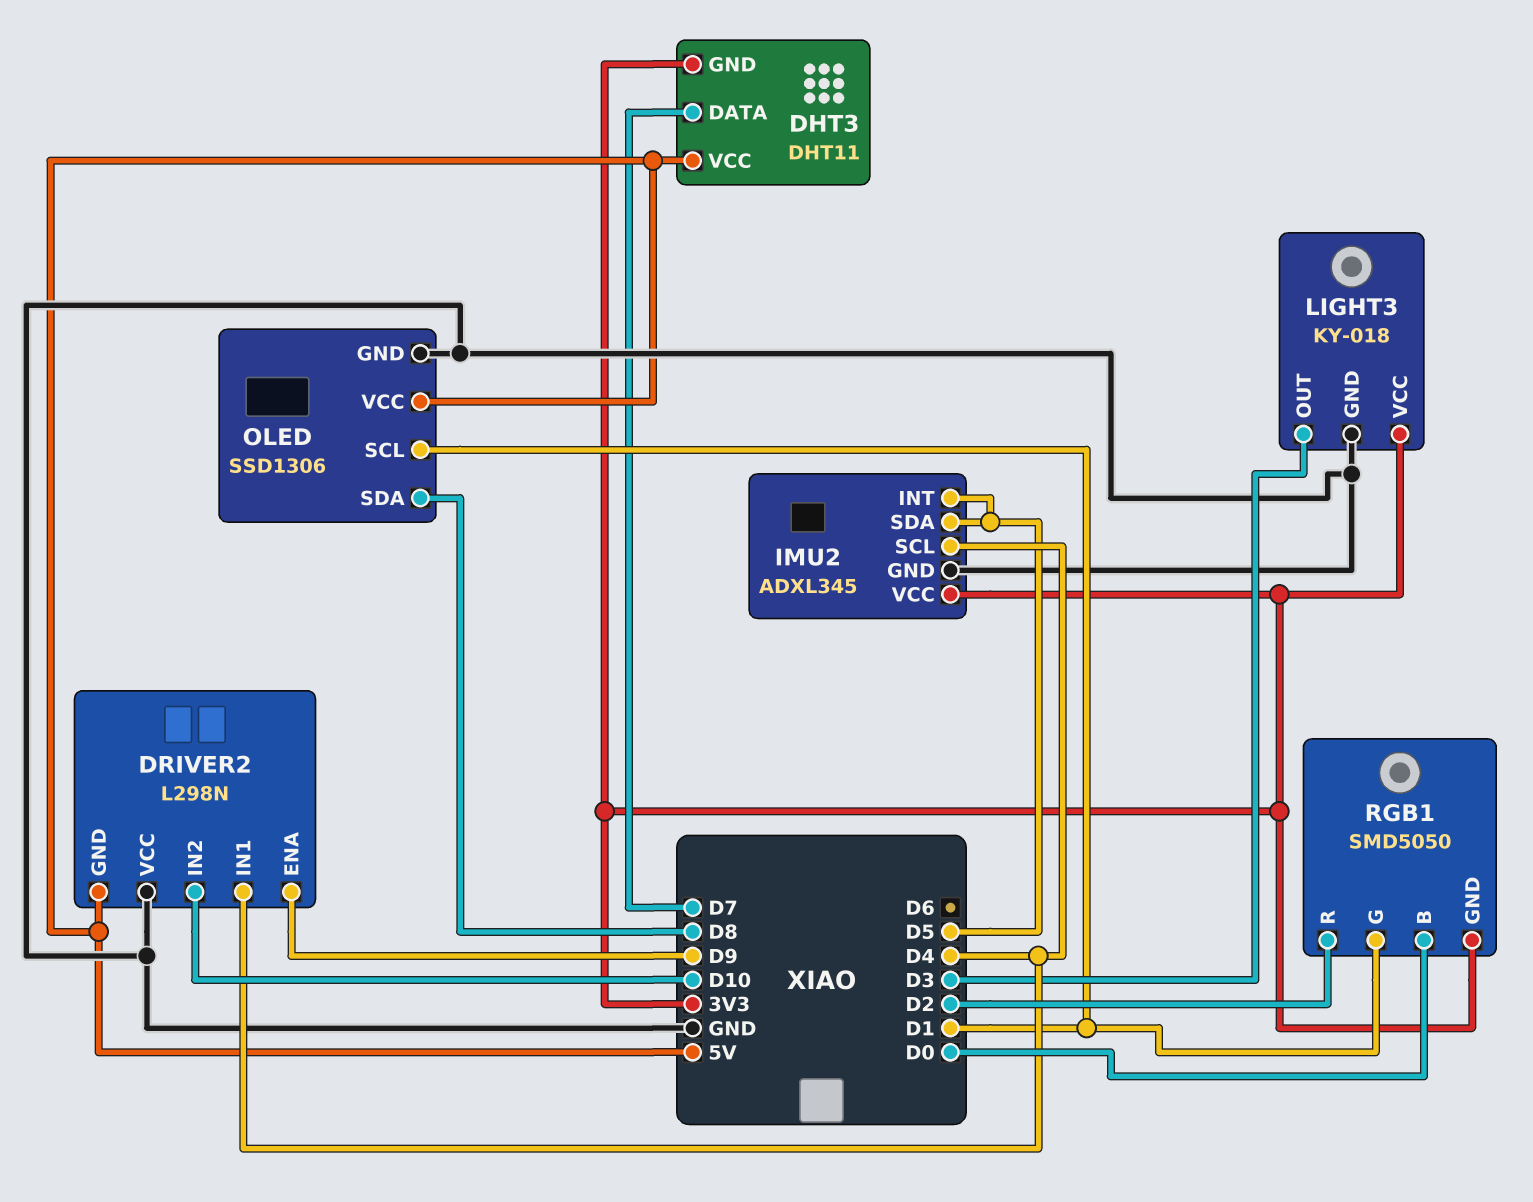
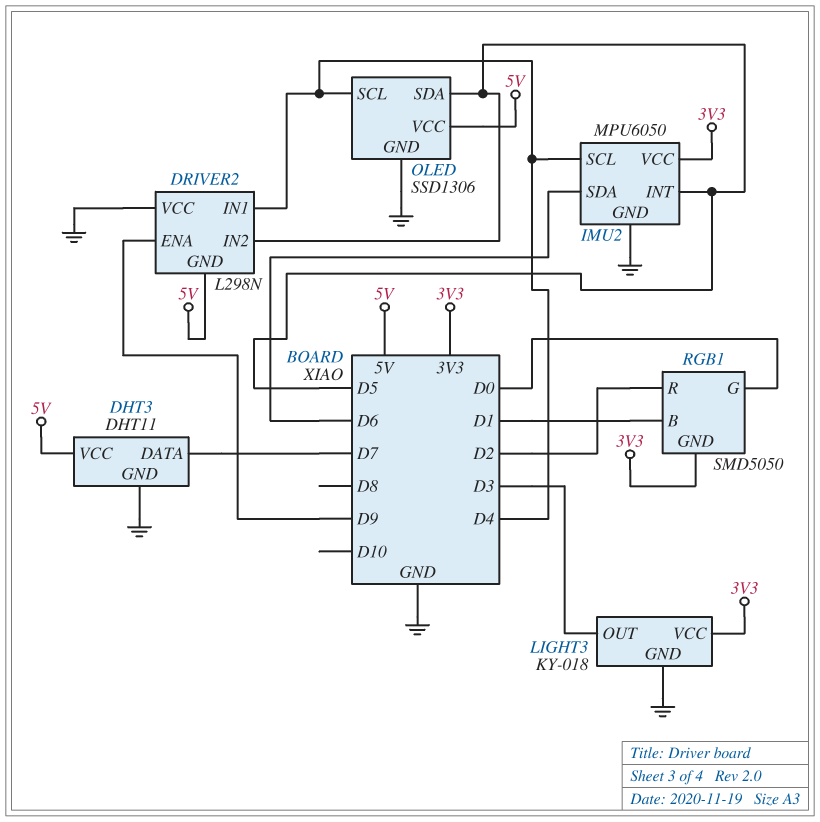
DHT3 pin GND: 3V3 -> GND
DRIVER2 pin IN2: D10 -> D5
IMU2: ADXL345 -> MPU6050
IMU2 pin SDA: D5 -> D6
OLED pin SCL: D1 -> D4
OLED pin SDA: D8 -> D5
RGB1 pin B: D0 -> D1
RGB1 pin G: D1 -> D0

